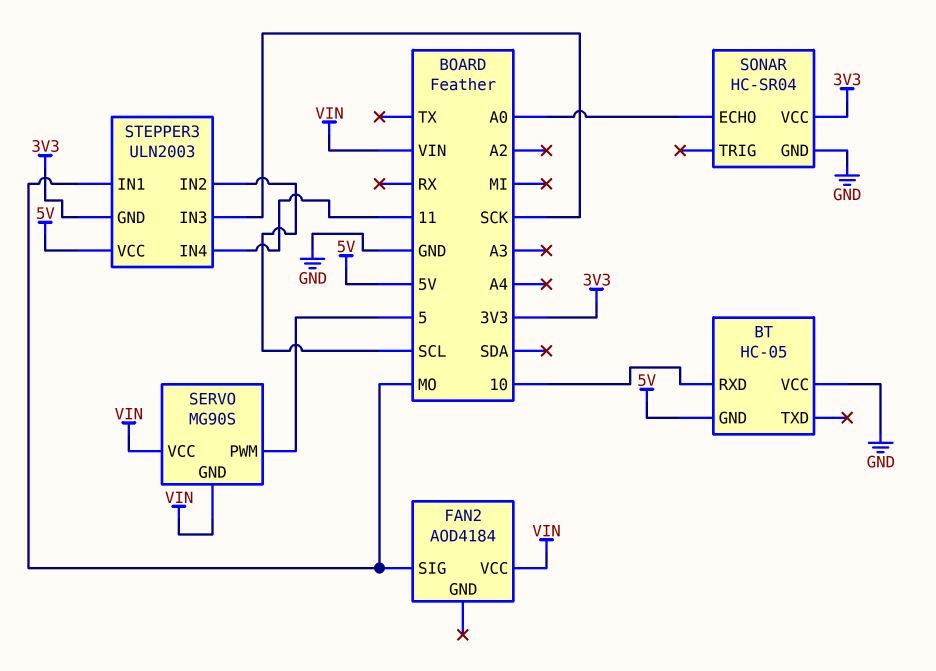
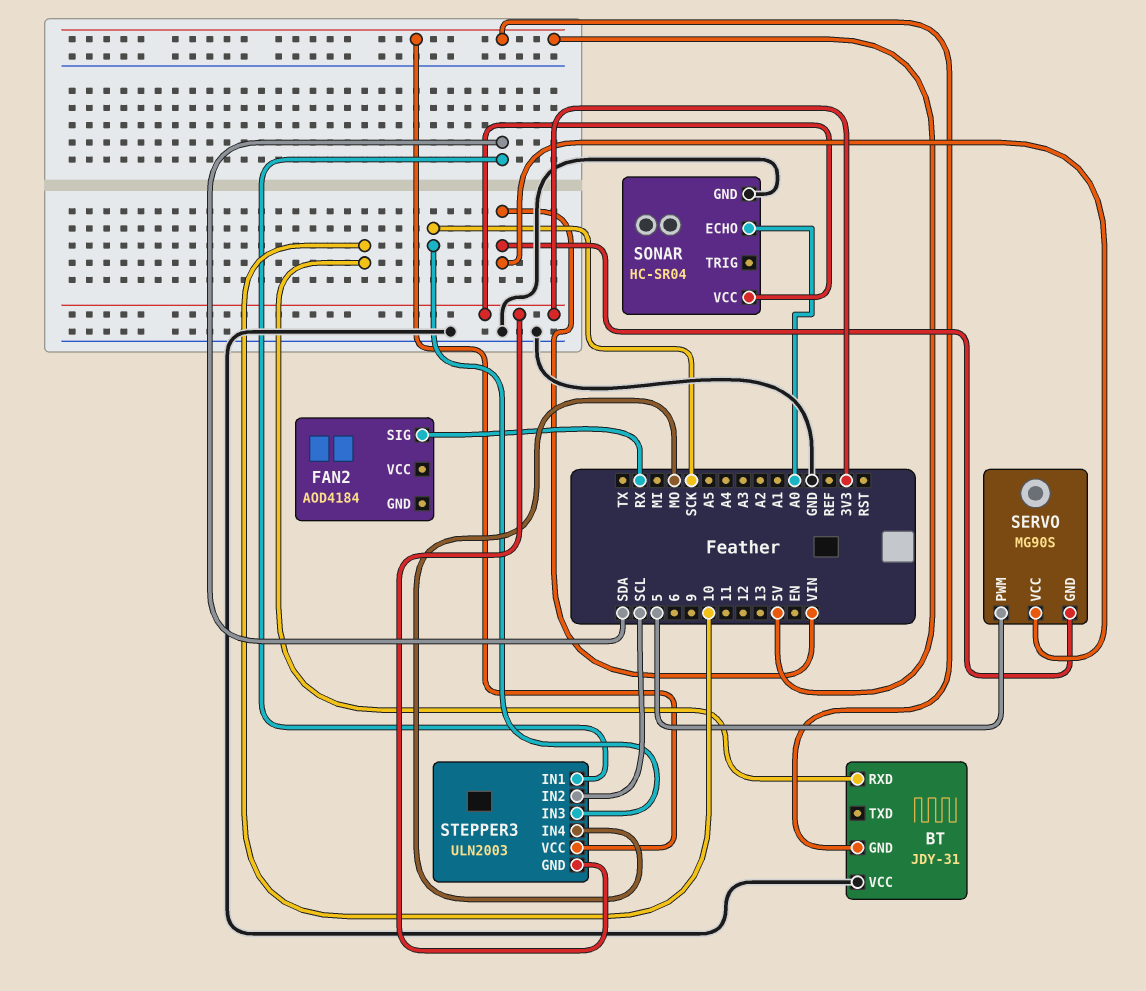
BT: HC-05 -> JDY-31
FAN2 pin SIG: MO -> RX
FAN2 pin VCC: VIN -> none
STEPPER3 pin IN1: MO -> SDA
STEPPER3 pin IN4: 11 -> MO

